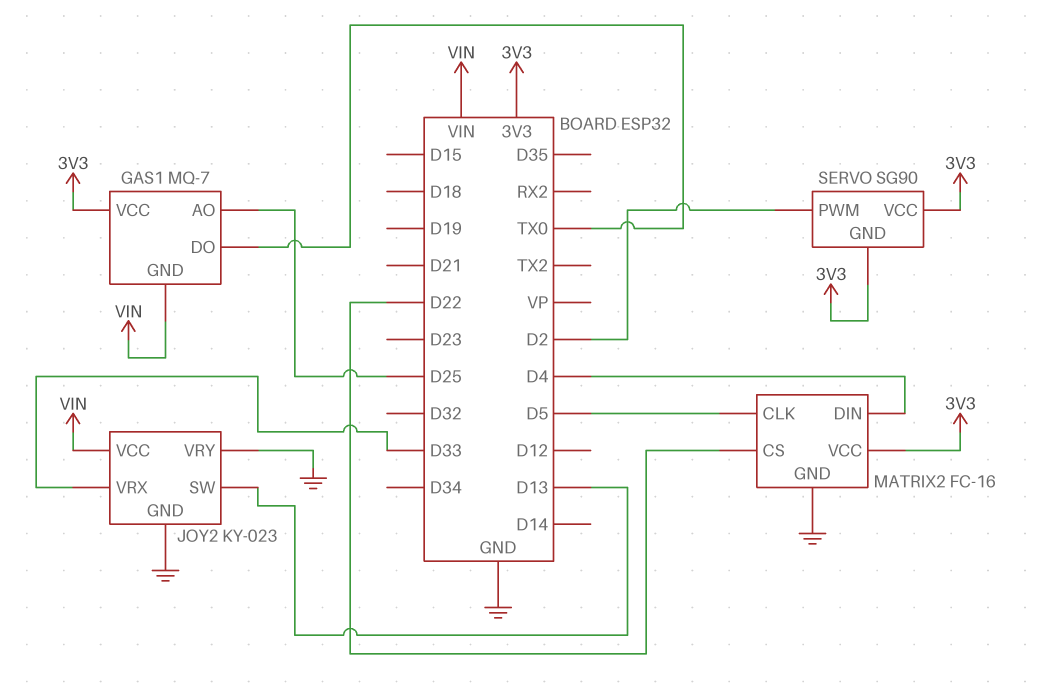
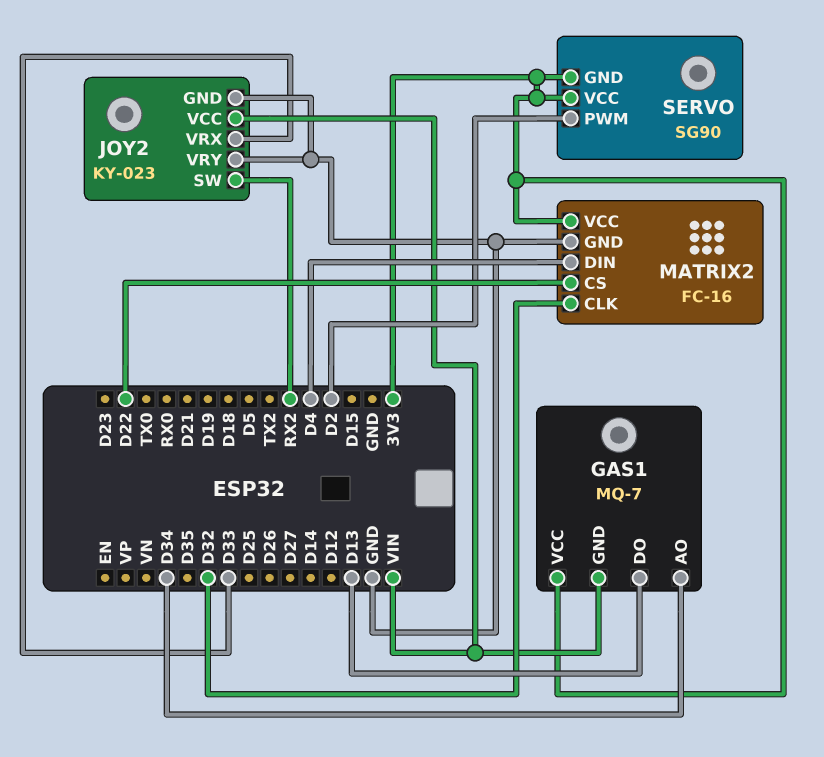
GAS1 pin AO: D25 -> D34
GAS1 pin DO: TX0 -> D13
JOY2 pin SW: D13 -> RX2
MATRIX2 pin CLK: D5 -> D32

